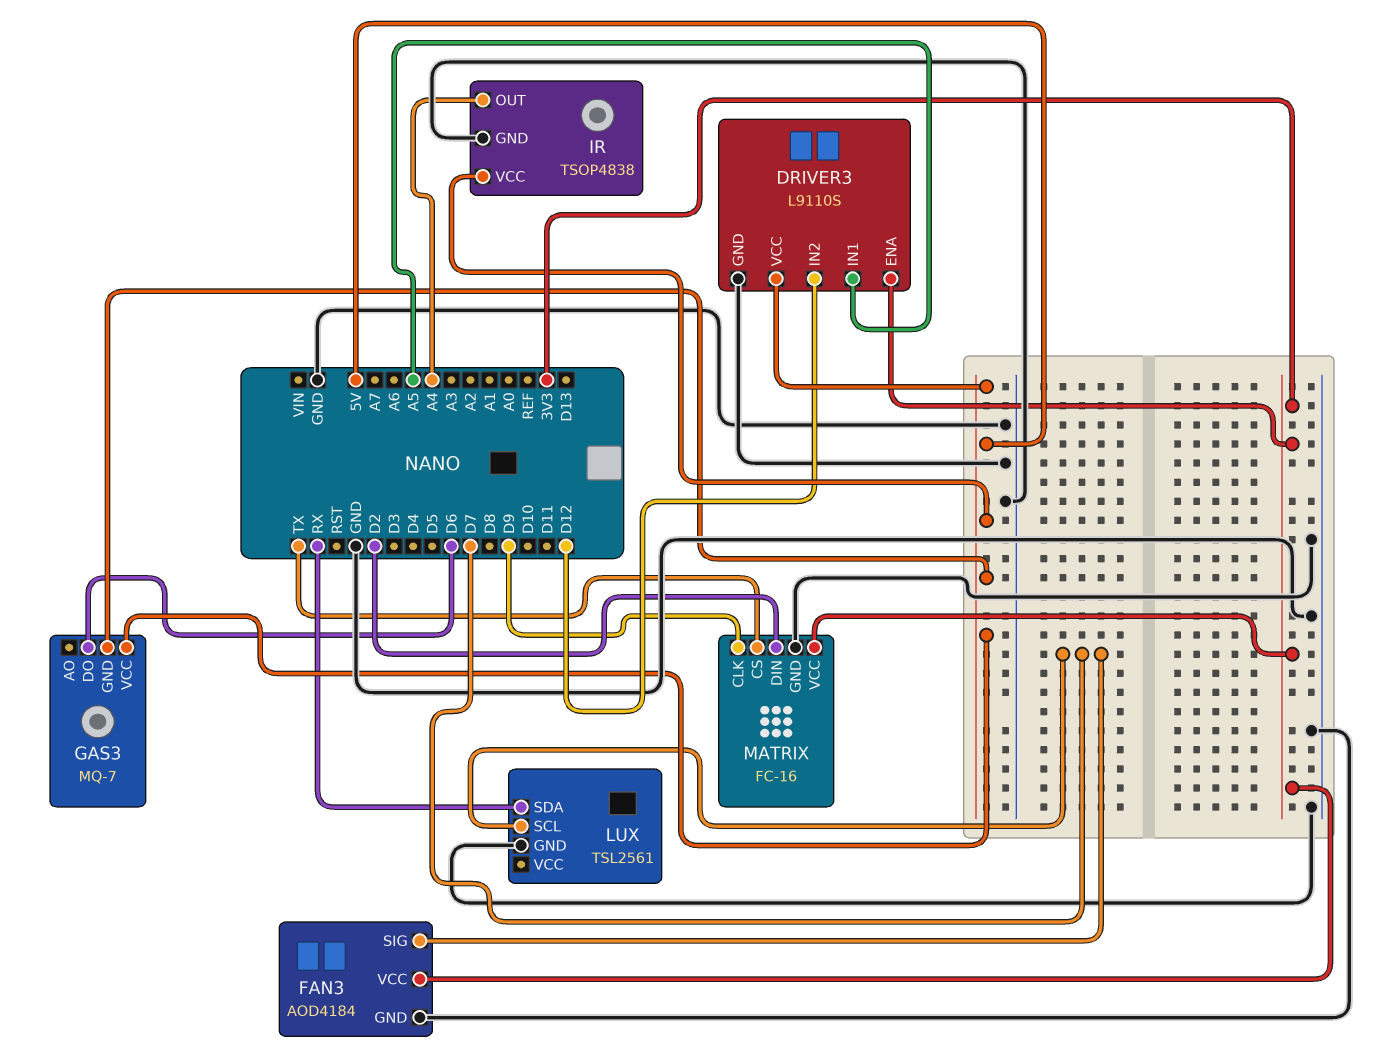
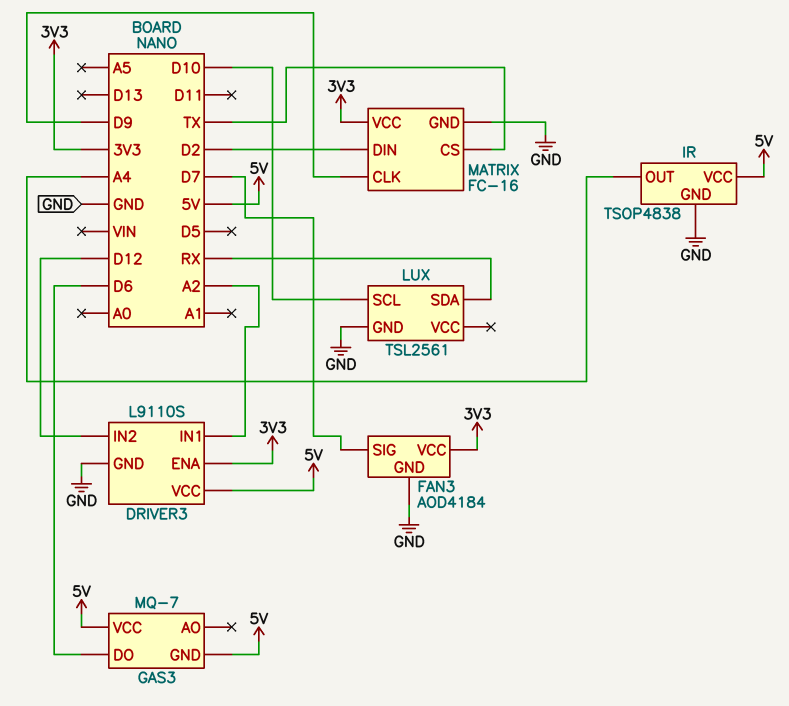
DRIVER3 pin IN1: A5 -> A2
LUX pin SCL: D7 -> D10

